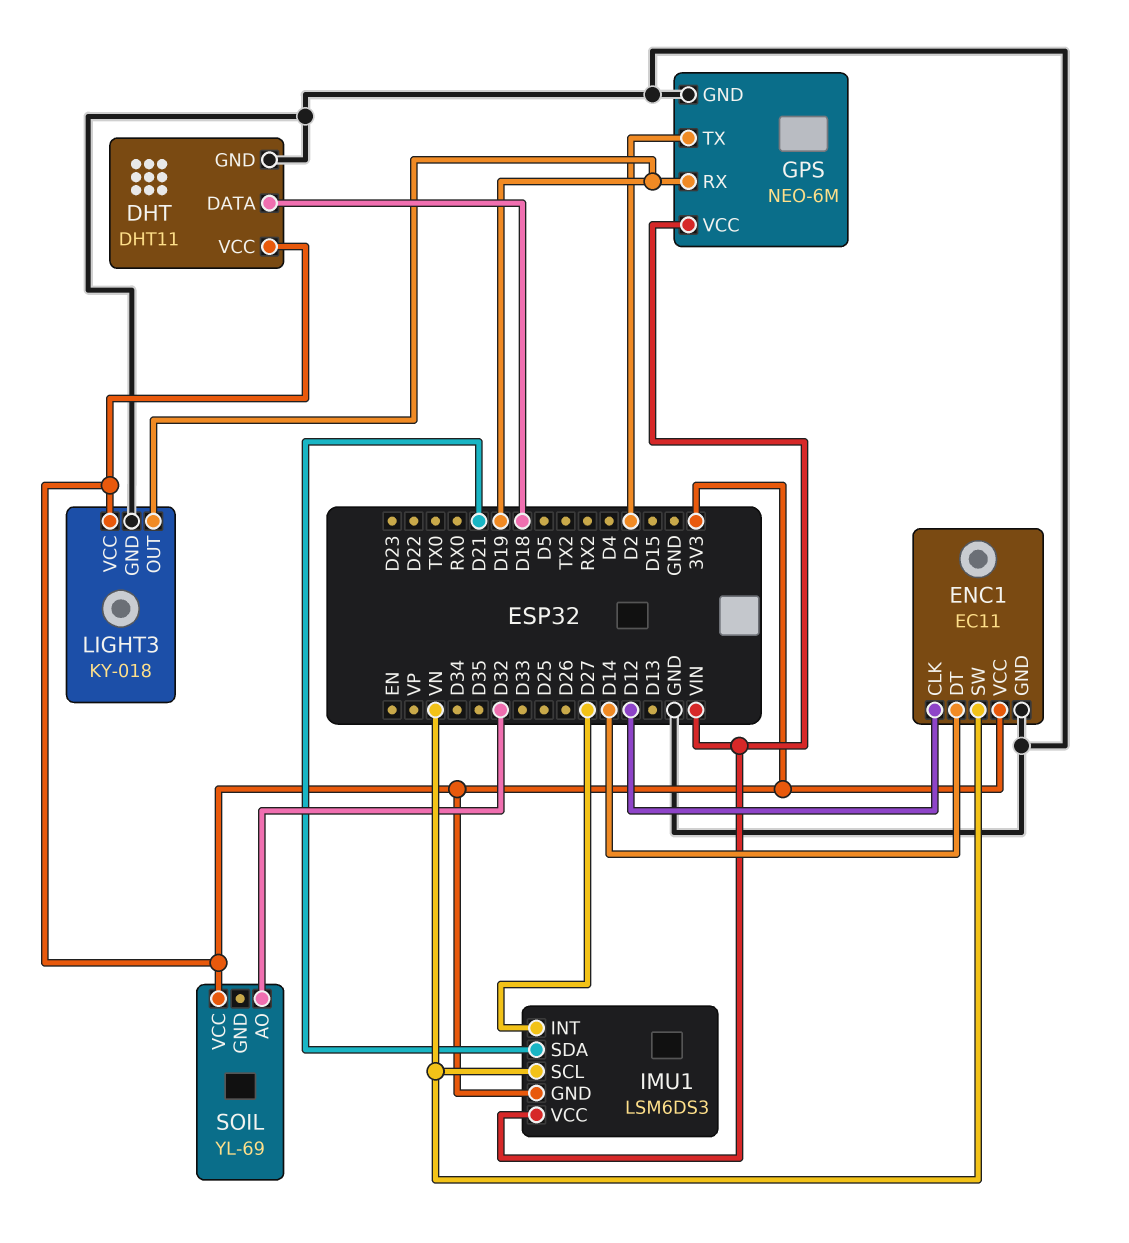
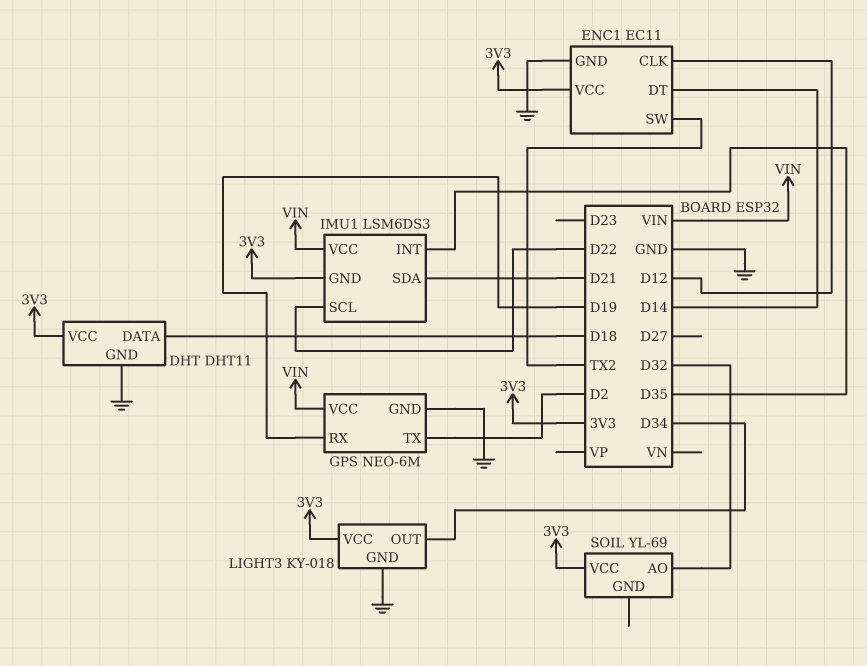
ENC1 pin SW: VN -> TX2
IMU1 pin INT: D27 -> D35
IMU1 pin SCL: VN -> D22
LIGHT3 pin OUT: D19 -> D34

